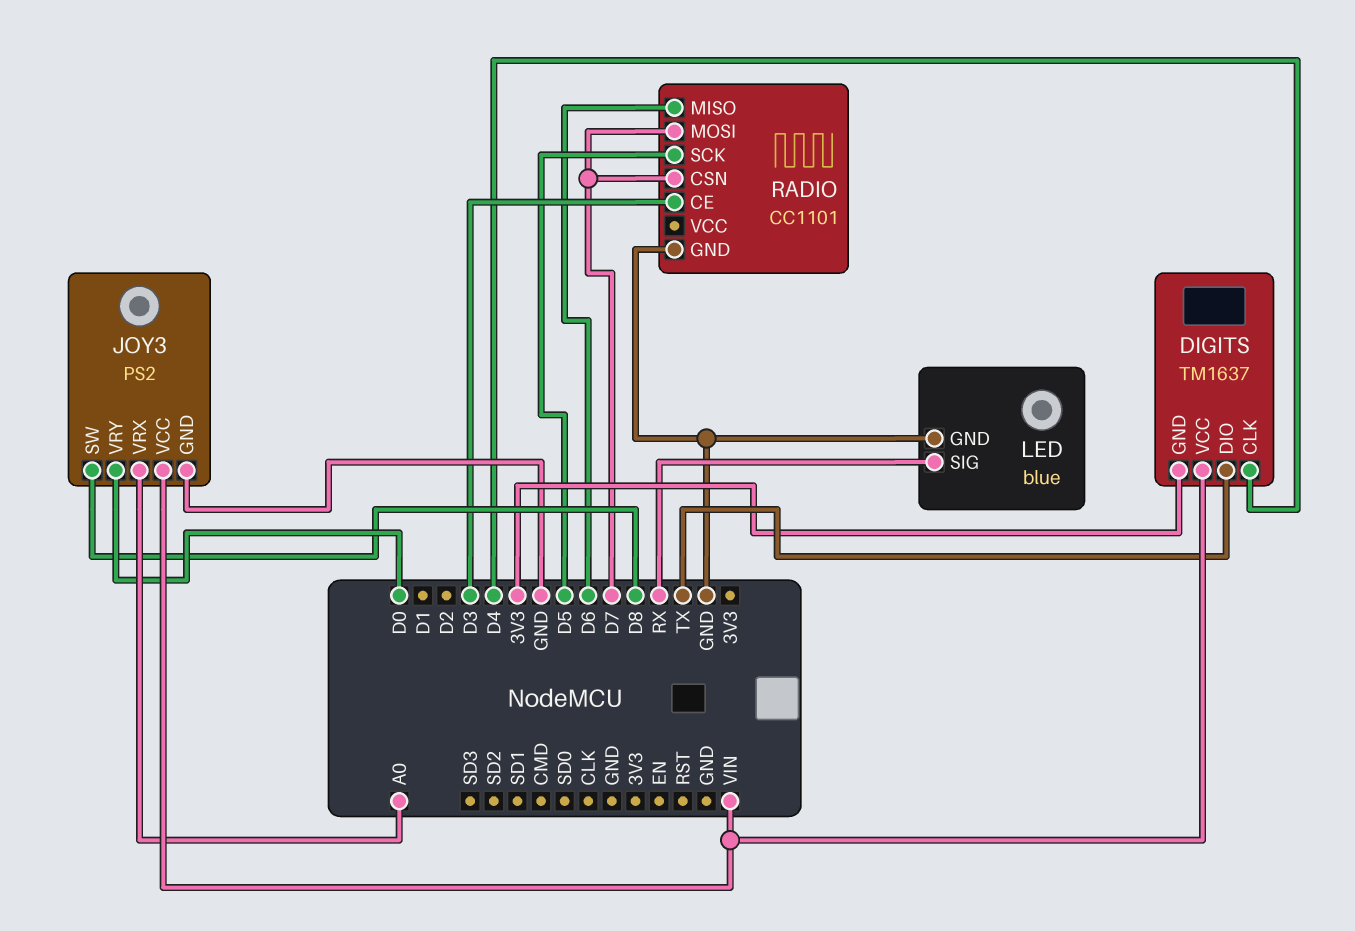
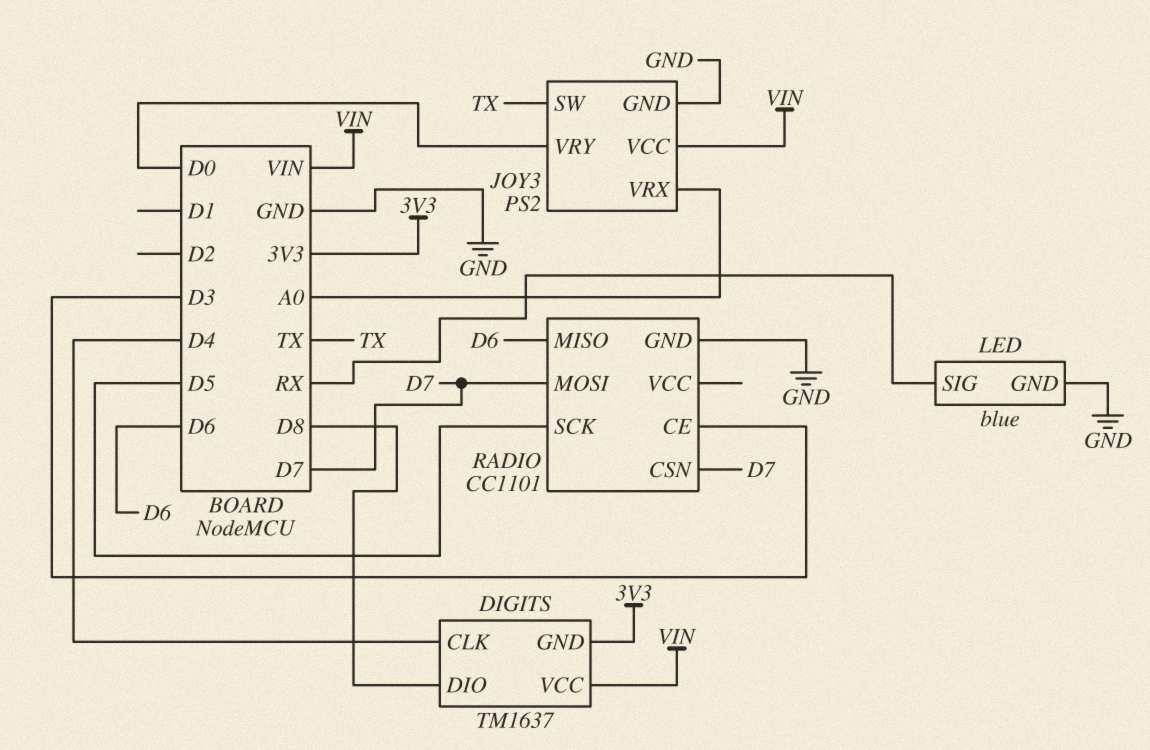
DIGITS pin DIO: TX -> D8
JOY3 pin SW: D8 -> TX

